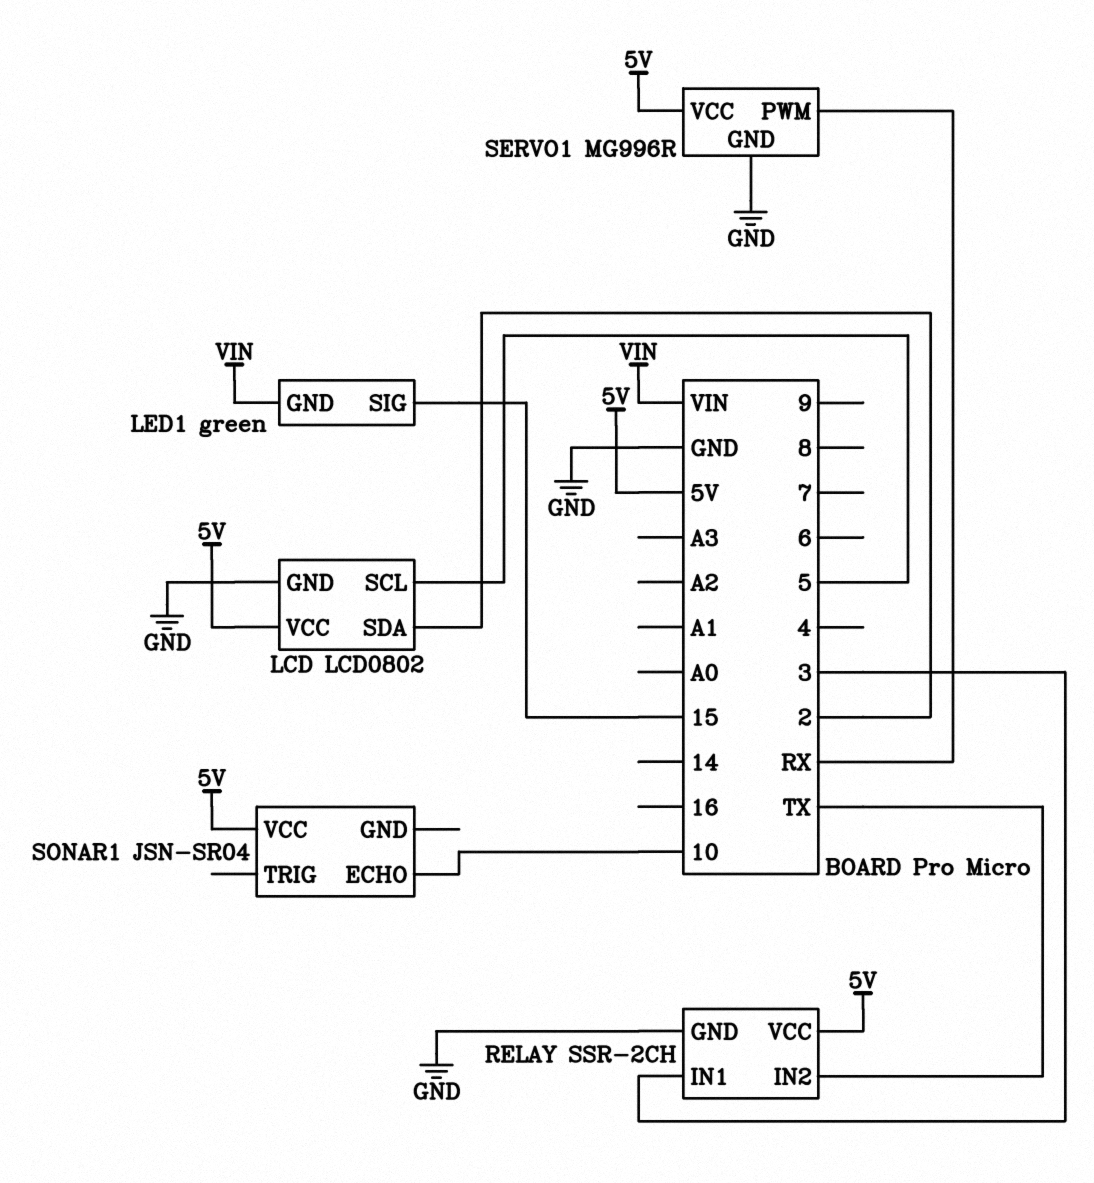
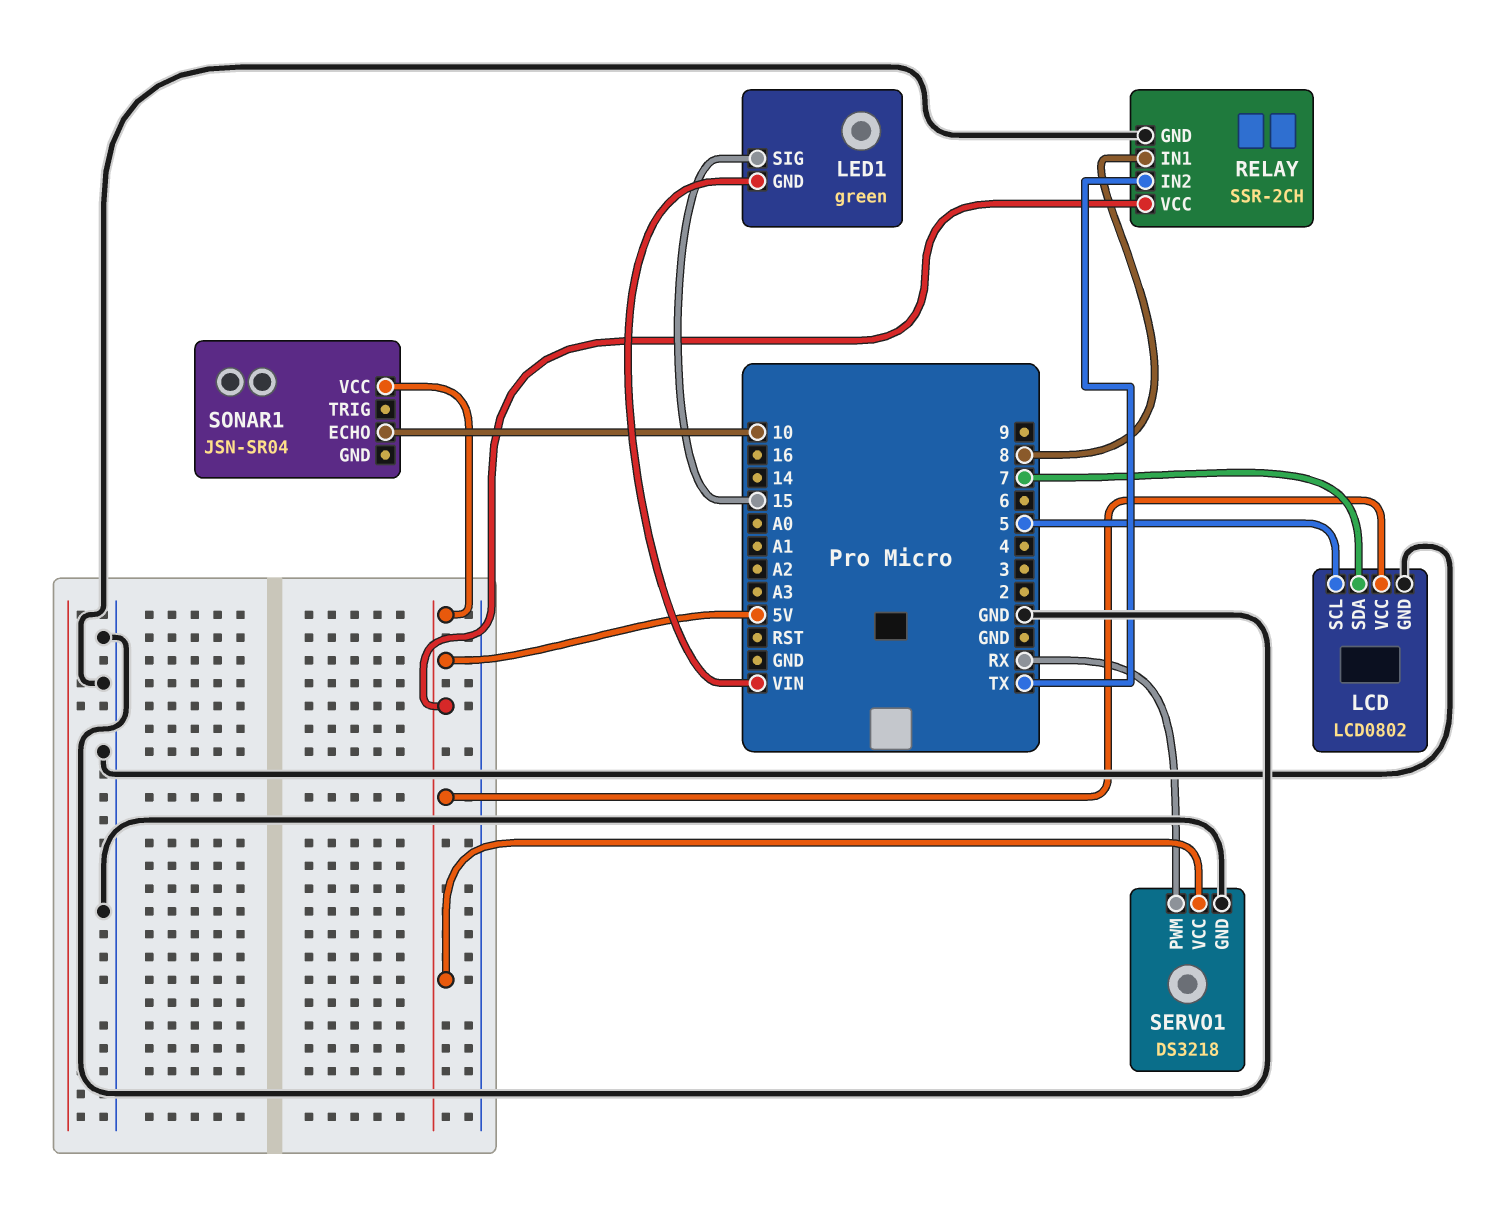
LCD pin SDA: 2 -> 7
RELAY pin IN1: 3 -> 8
SERVO1: MG996R -> DS3218

